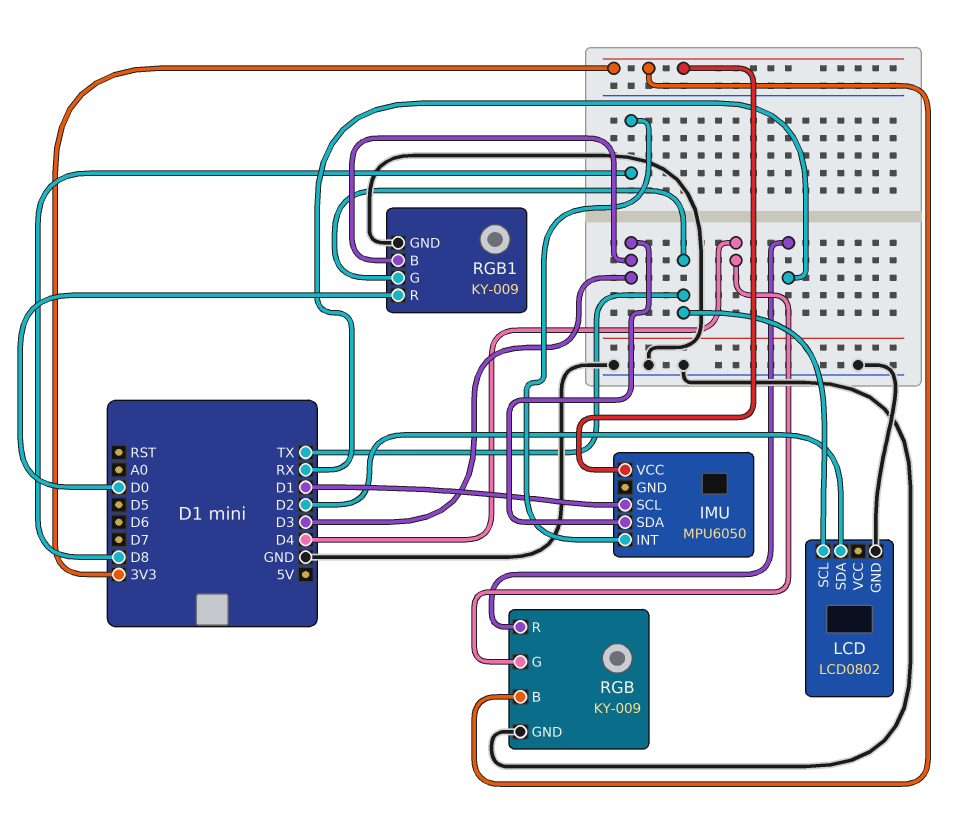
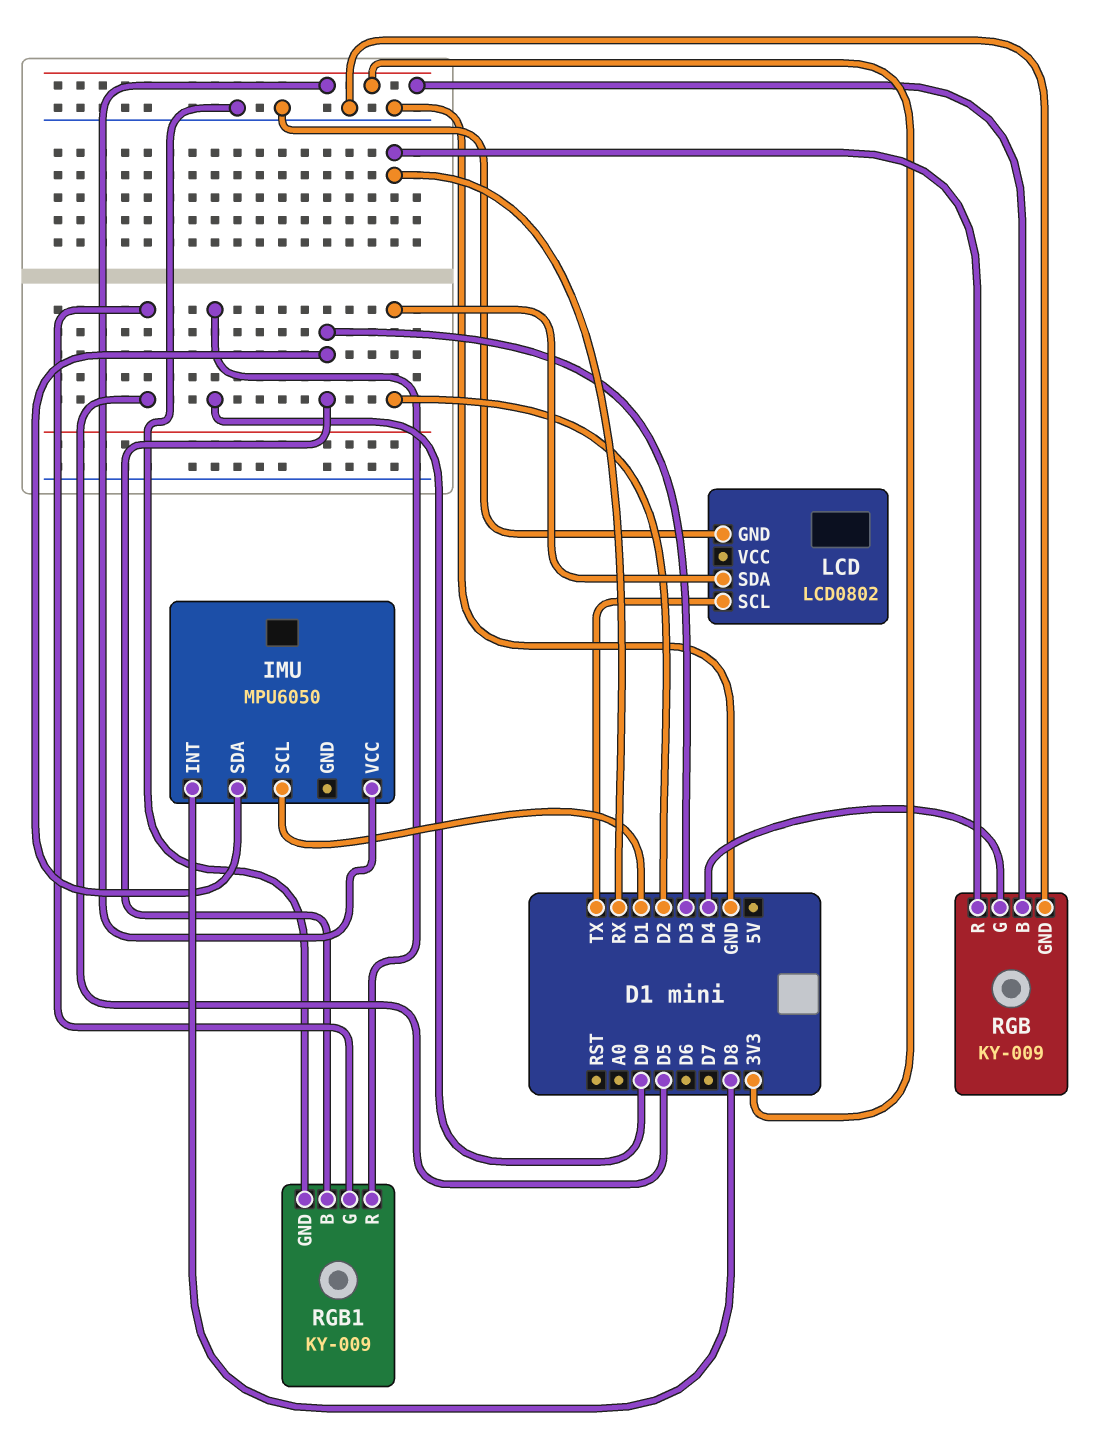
RGB1 pin G: TX -> D5

